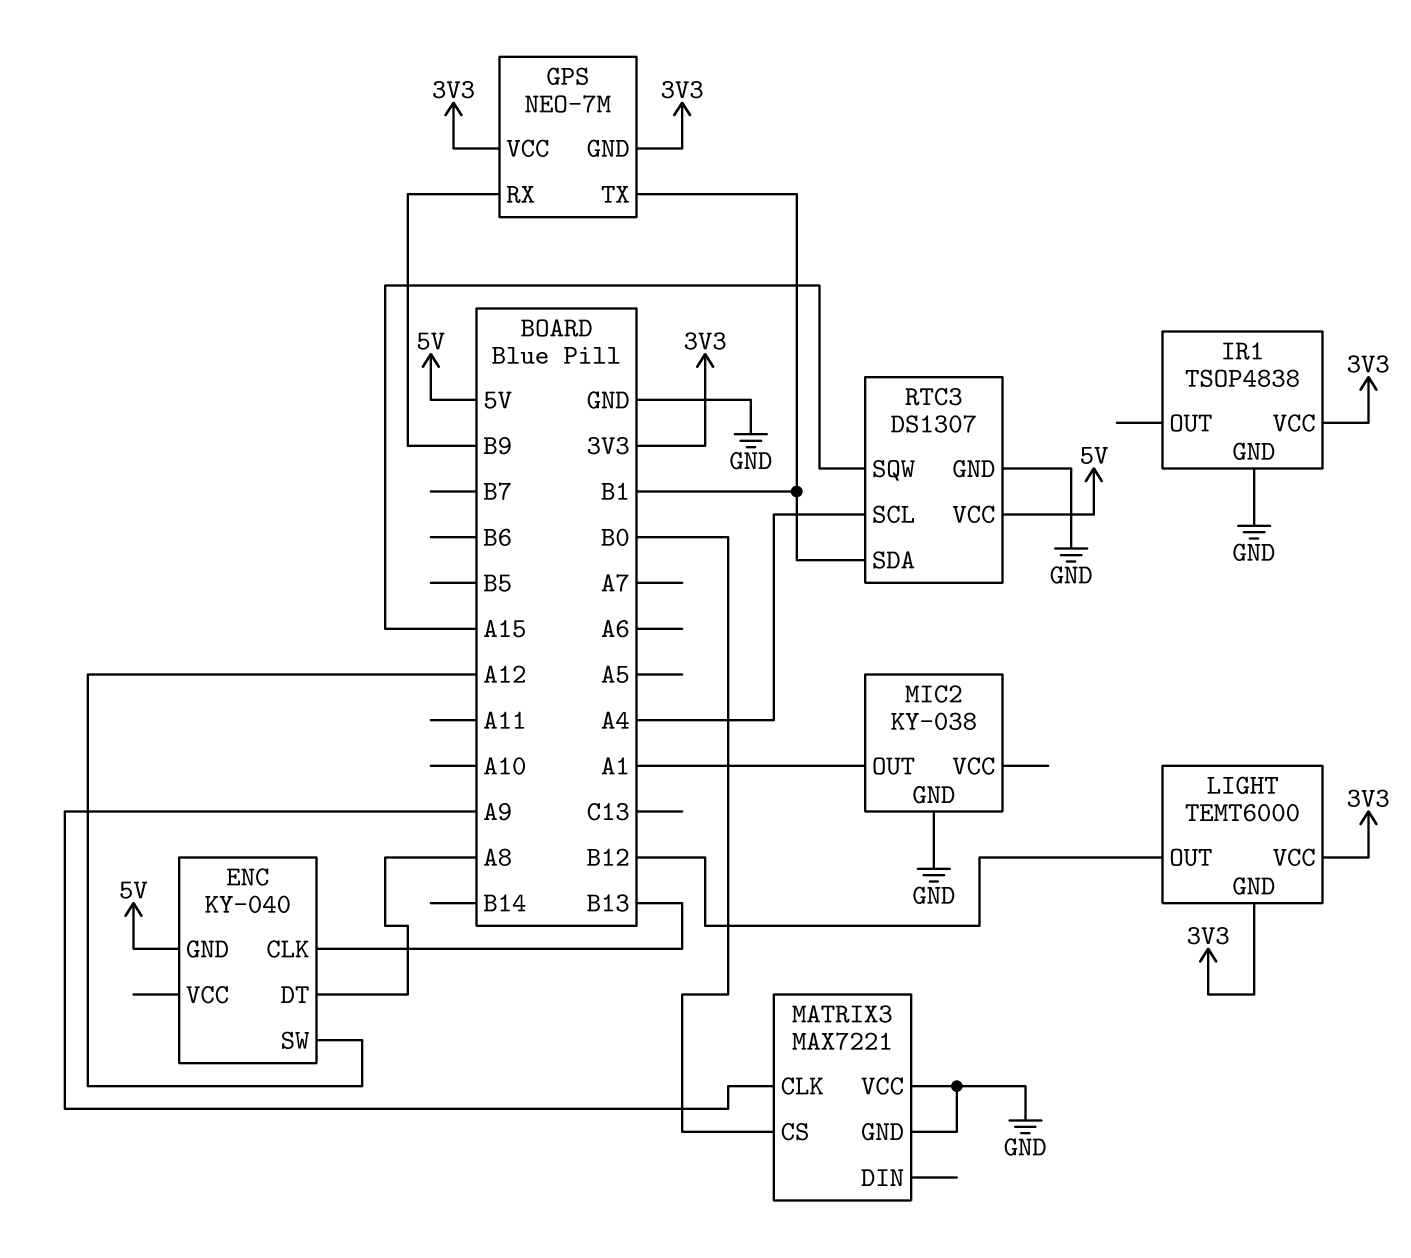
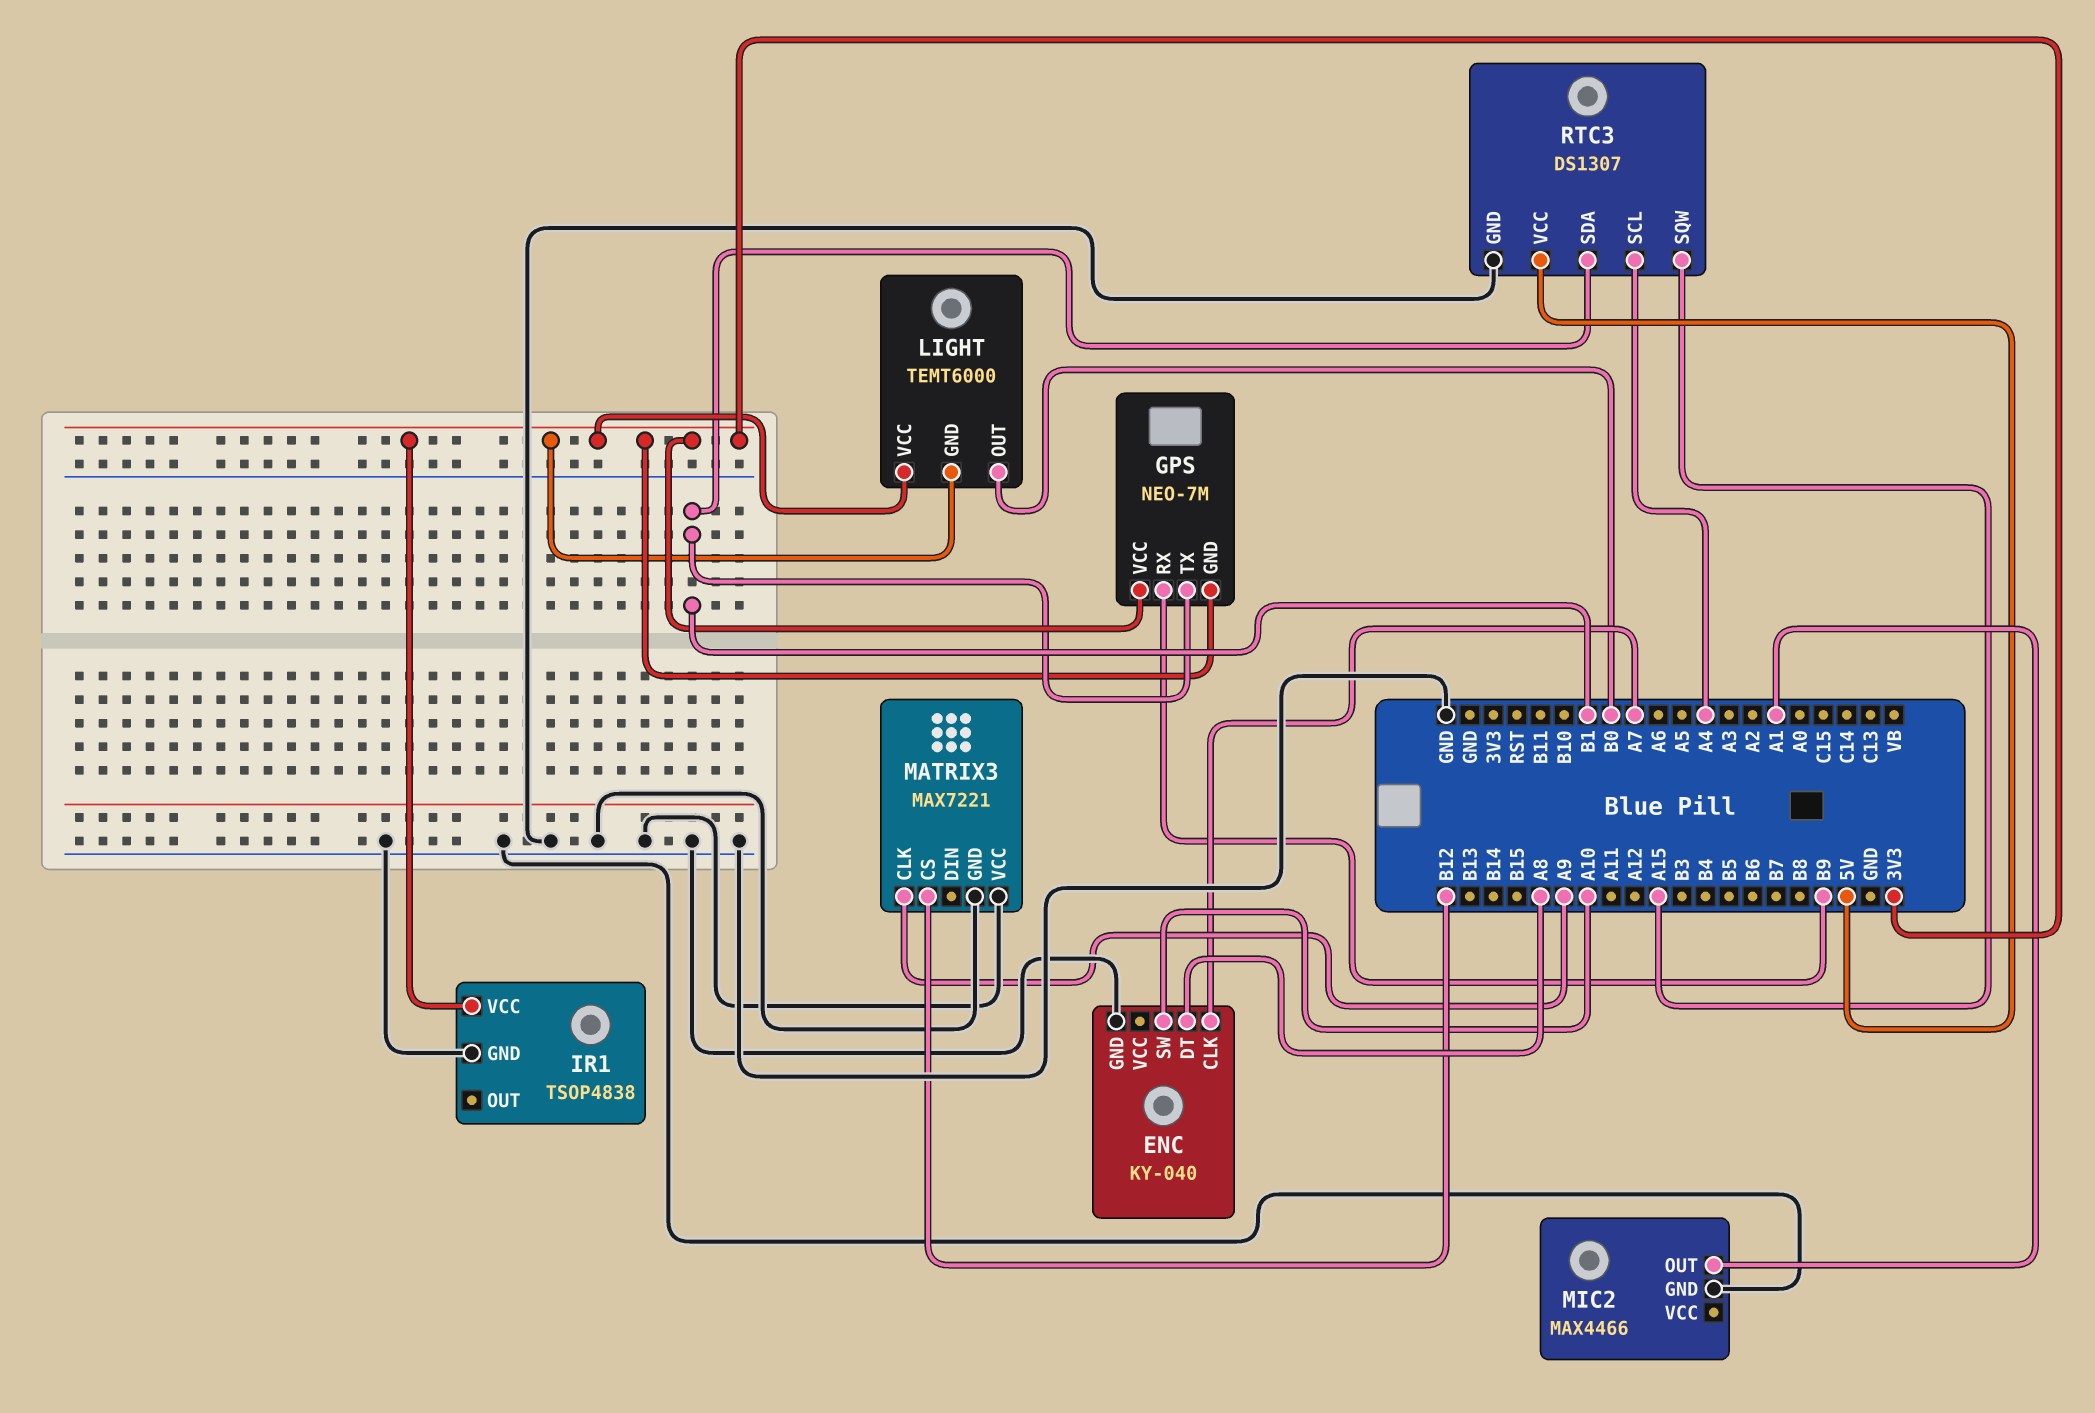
ENC pin CLK: B13 -> A7
ENC pin GND: 5V -> GND
ENC pin SW: A12 -> A10
LIGHT pin OUT: B12 -> B0
MATRIX3 pin CS: B0 -> B12
MIC2: KY-038 -> MAX4466

